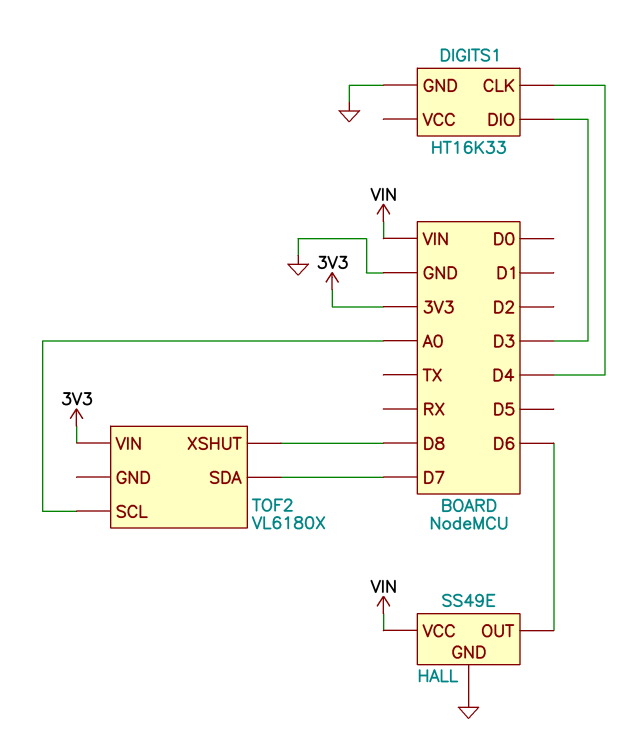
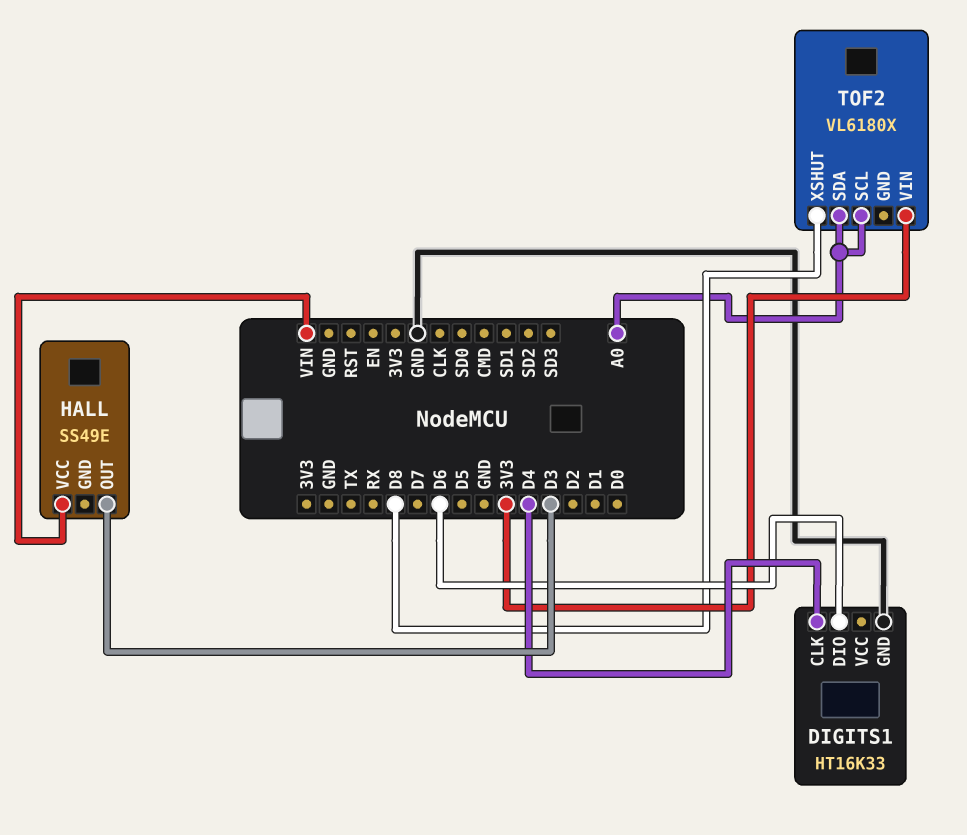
DIGITS1 pin DIO: D3 -> D6
HALL pin GND: GND -> none
HALL pin OUT: D6 -> D3
TOF2 pin SDA: D7 -> A0

